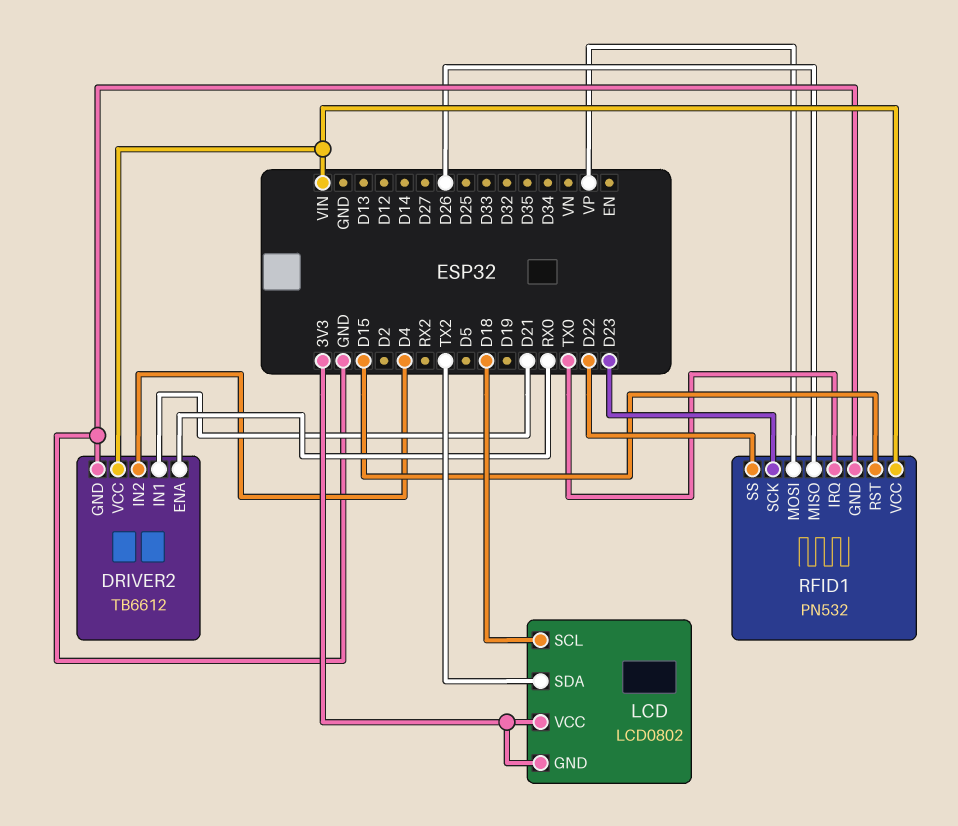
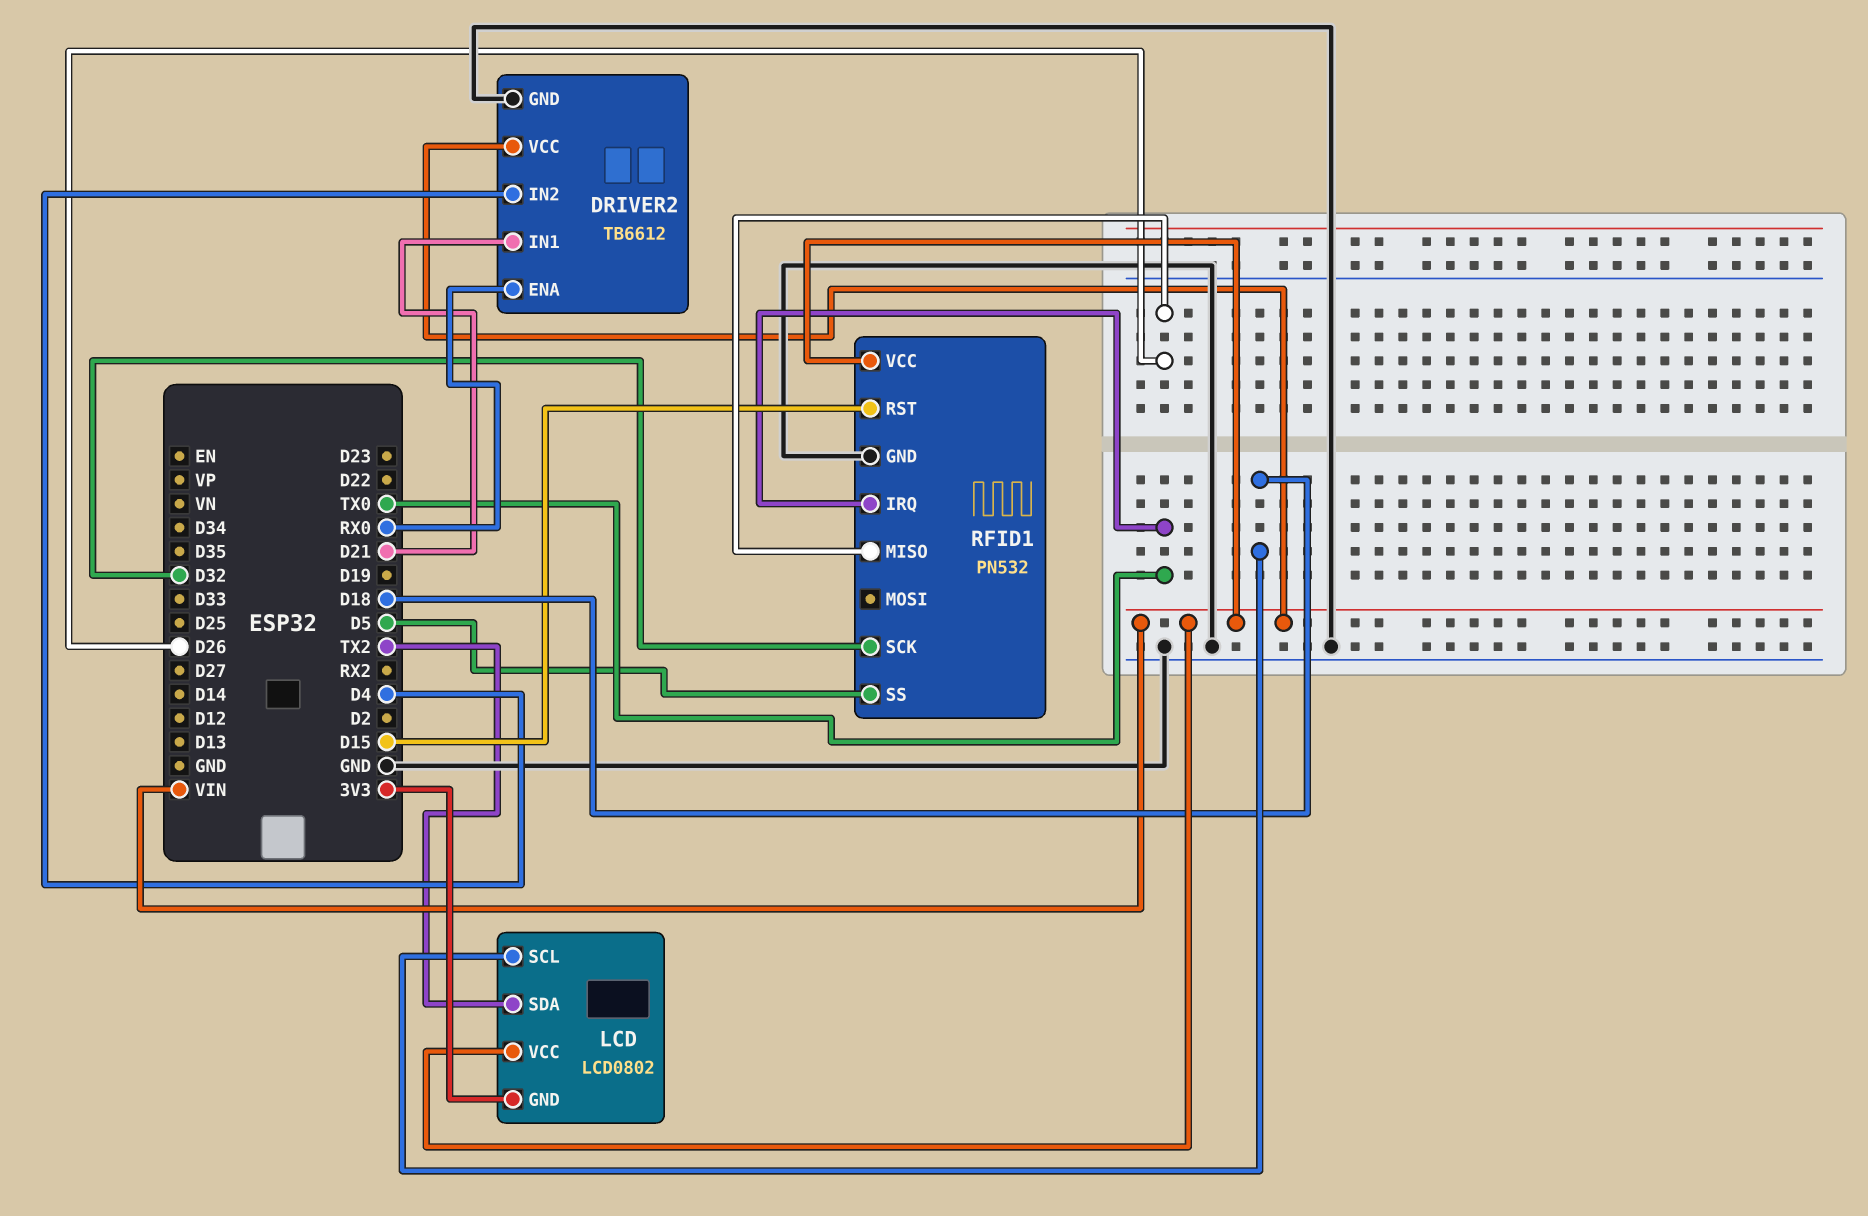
LCD pin VCC: 3V3 -> VIN
RFID1 pin MOSI: VP -> none
RFID1 pin SCK: D23 -> D32
RFID1 pin SS: D22 -> D5

